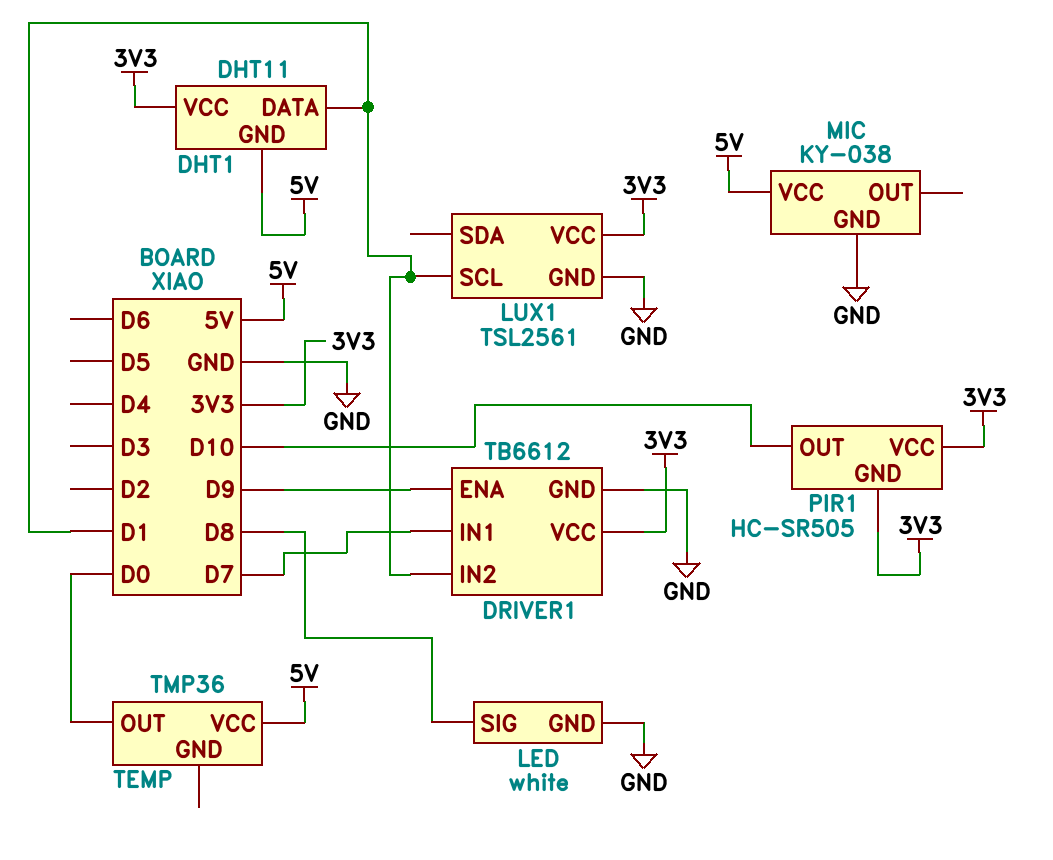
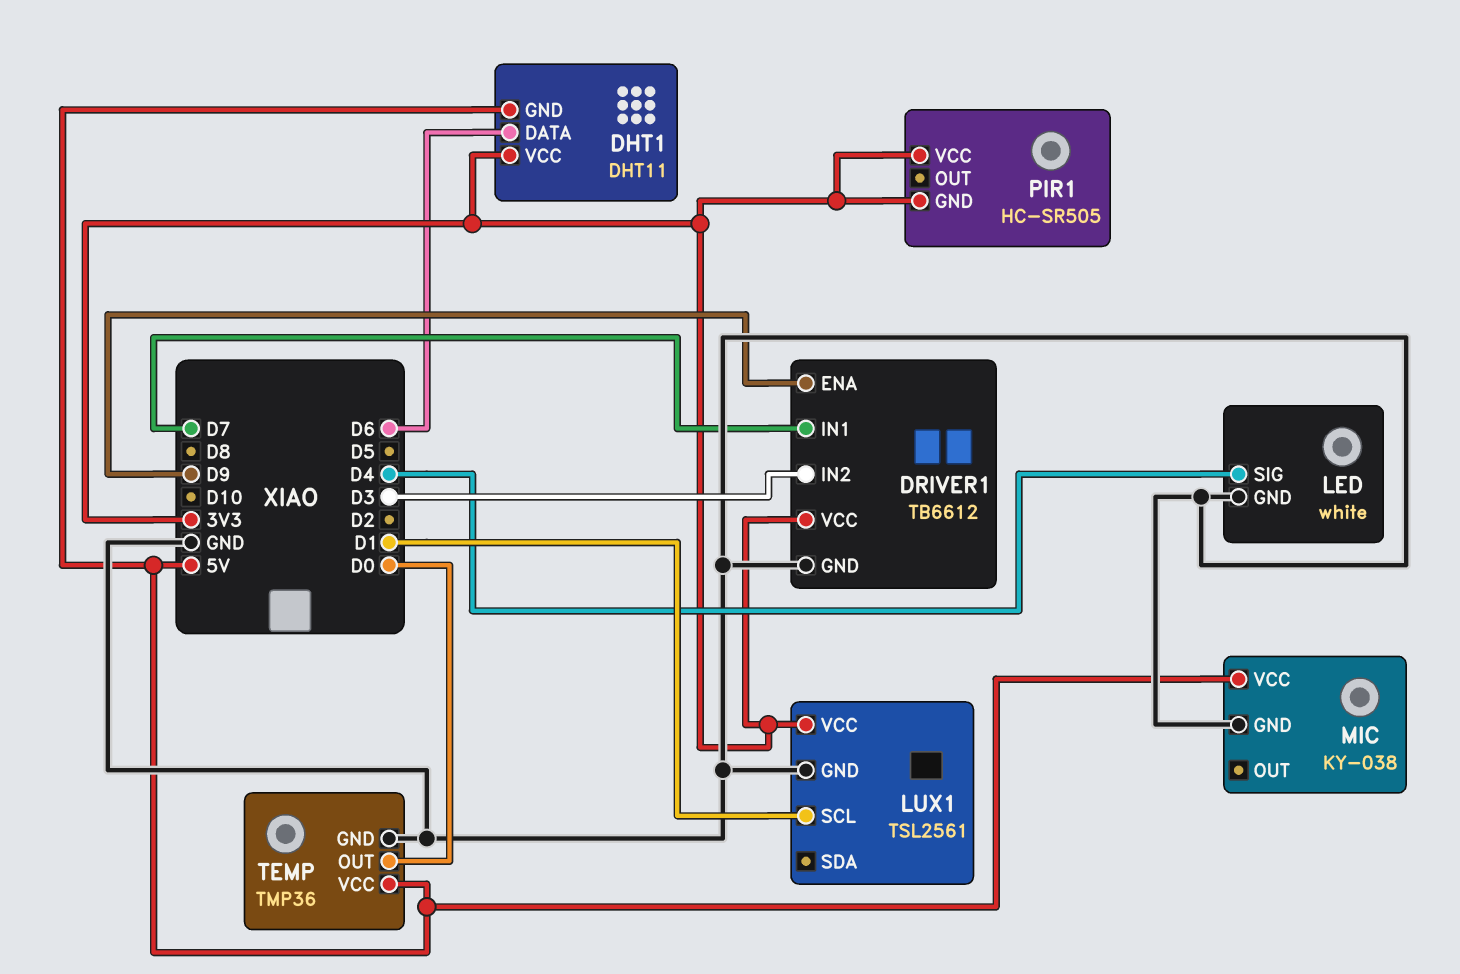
DHT1 pin DATA: D1 -> D6
DRIVER1 pin IN2: D1 -> D3
LED pin SIG: D8 -> D4
PIR1 pin OUT: D10 -> none
TEMP pin GND: none -> GND

